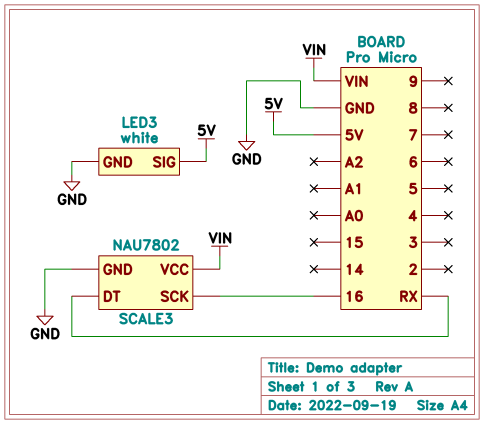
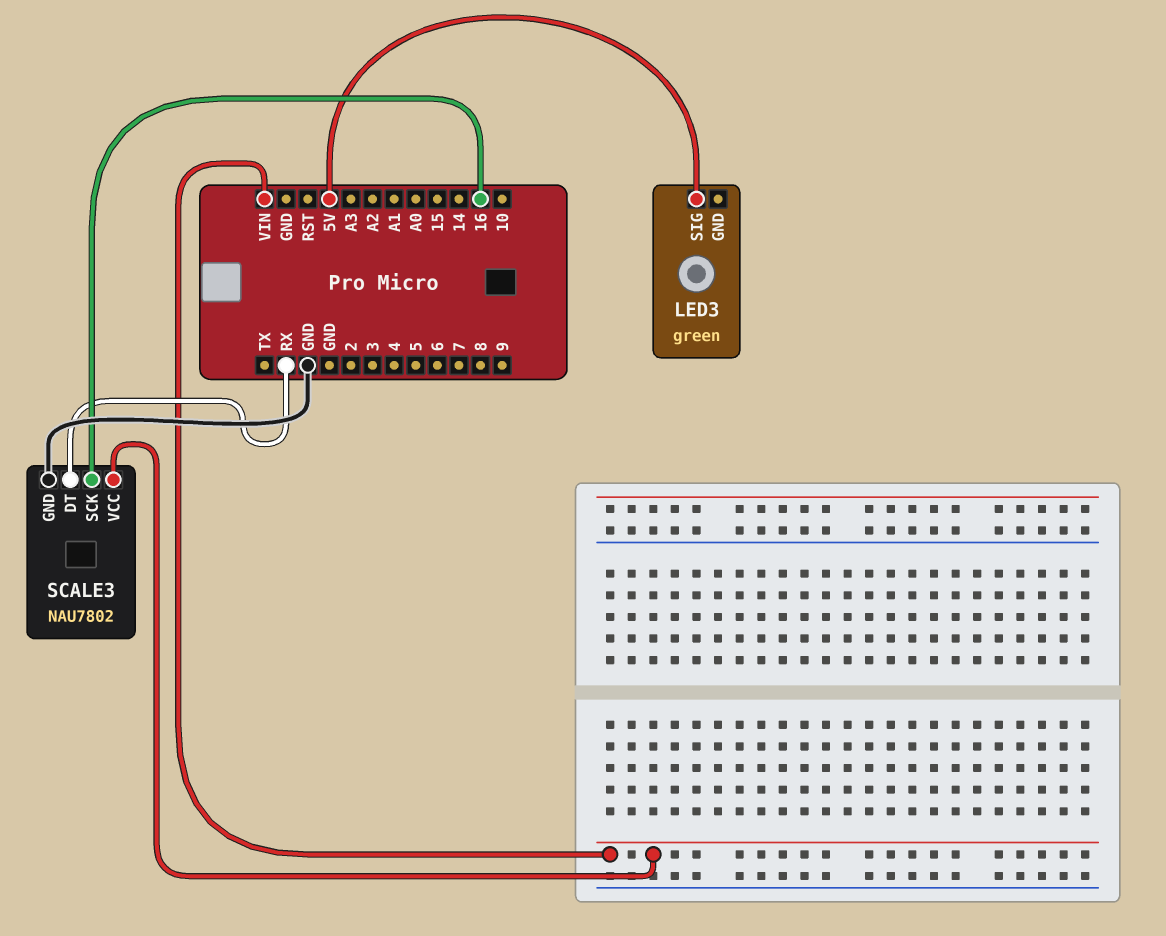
LED3: white -> green
LED3 pin GND: GND -> none

